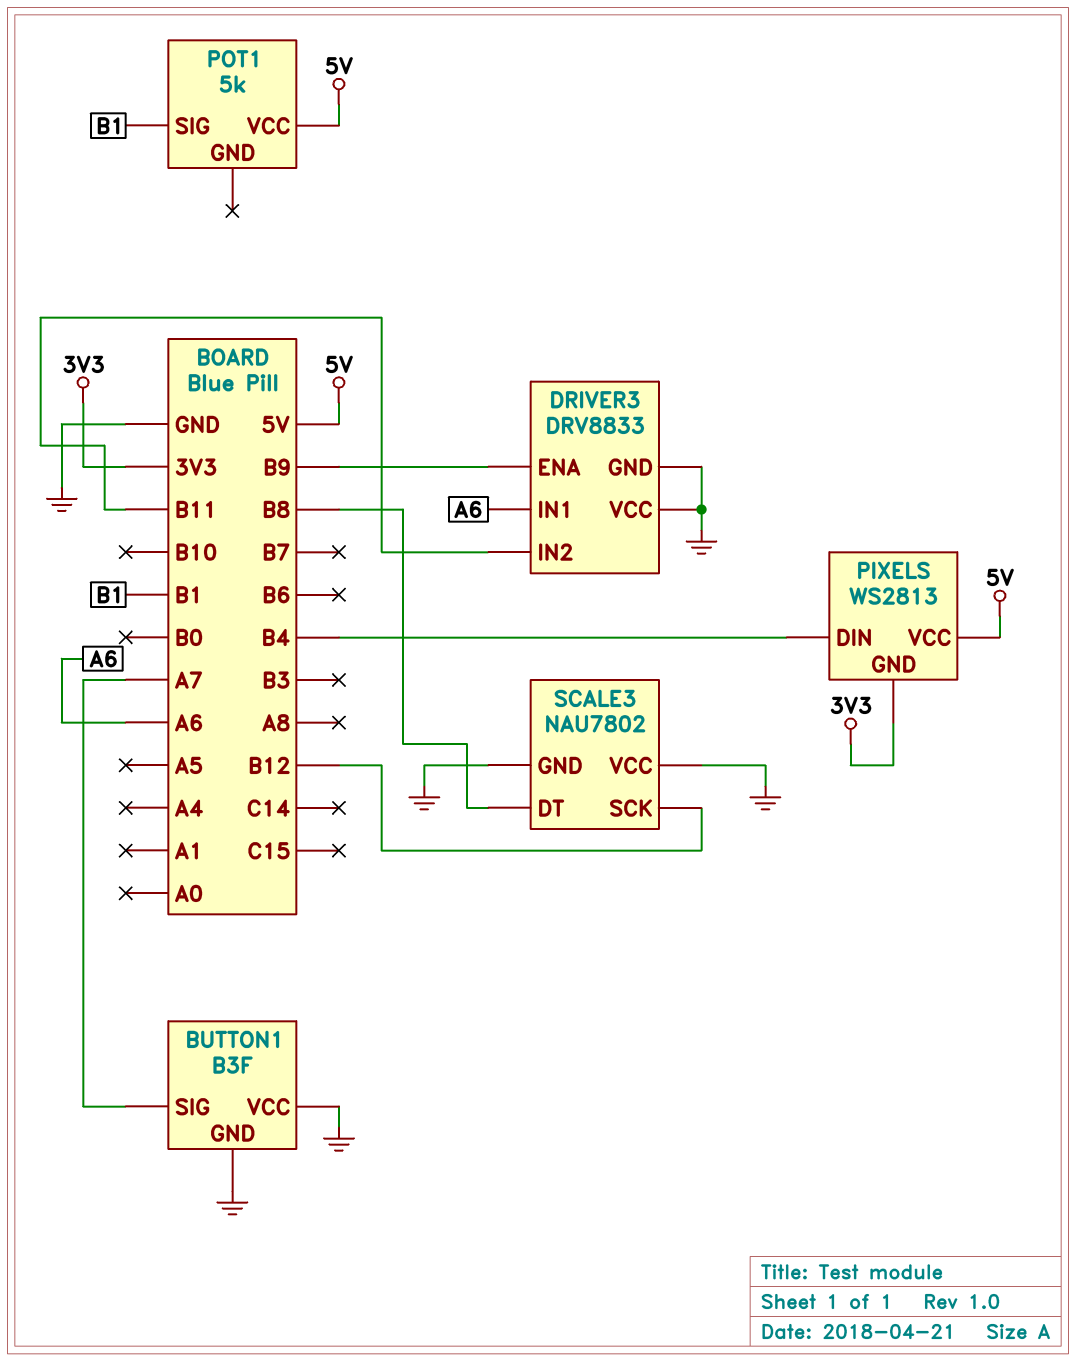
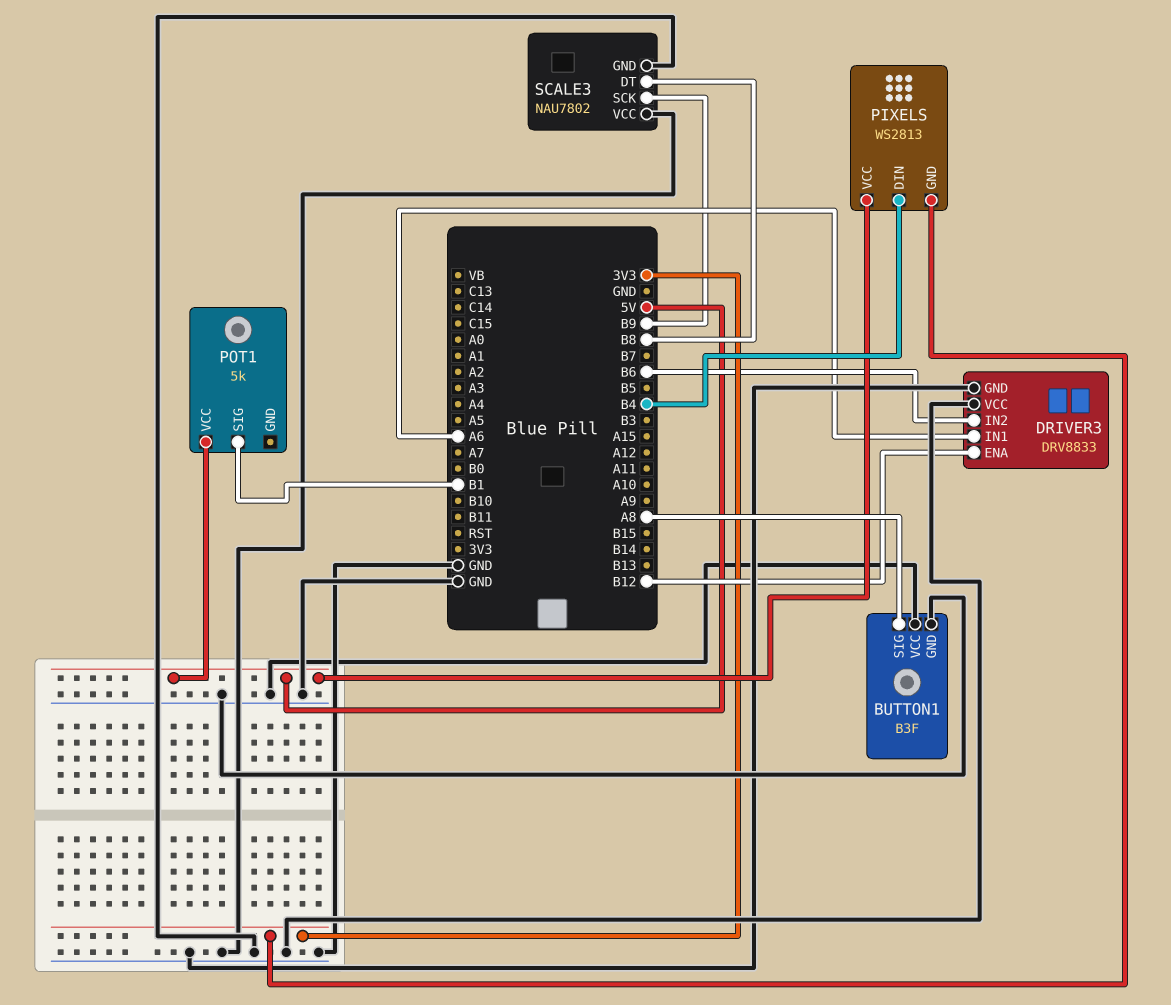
BUTTON1 pin SIG: A7 -> A8
DRIVER3 pin ENA: B9 -> B12
DRIVER3 pin IN2: B11 -> B6
SCALE3 pin SCK: B12 -> B9

